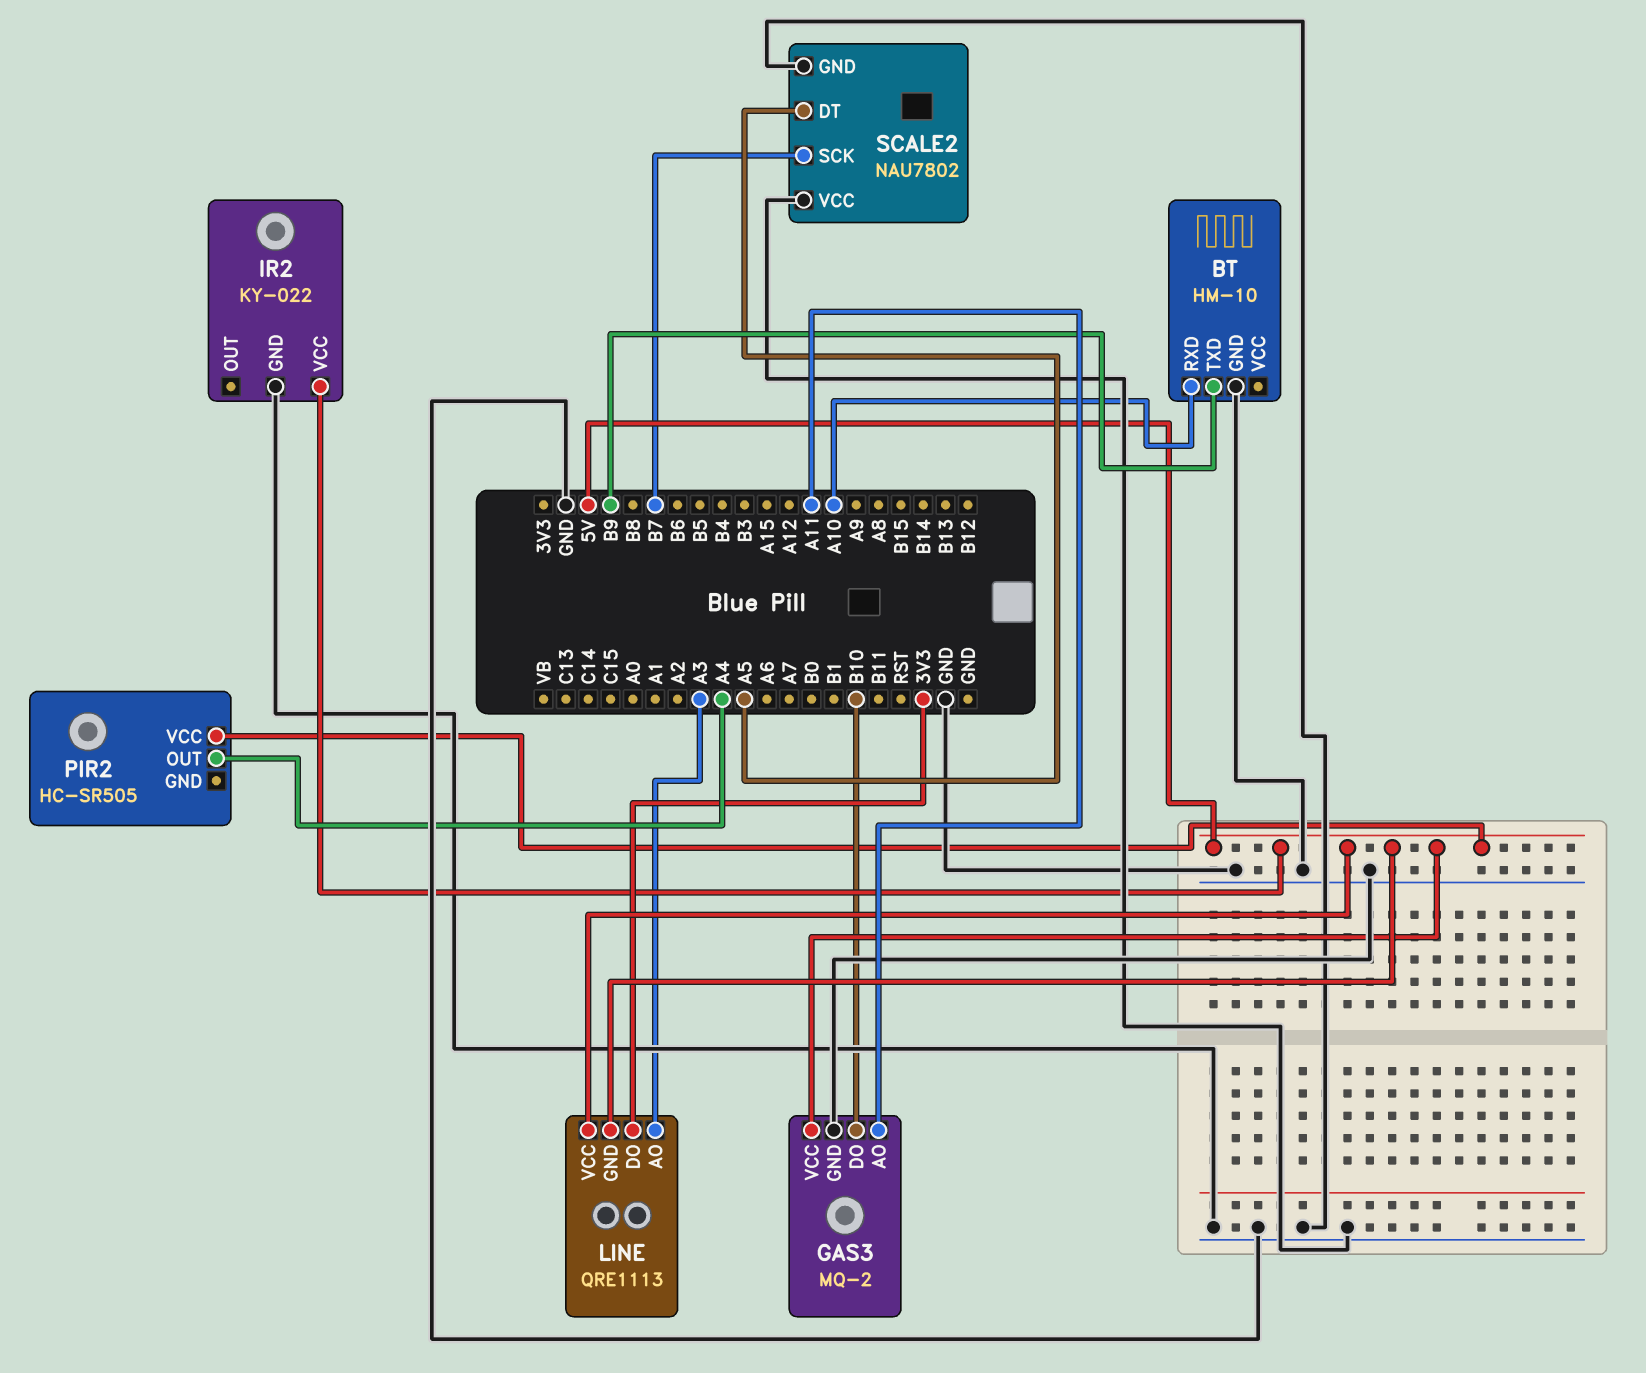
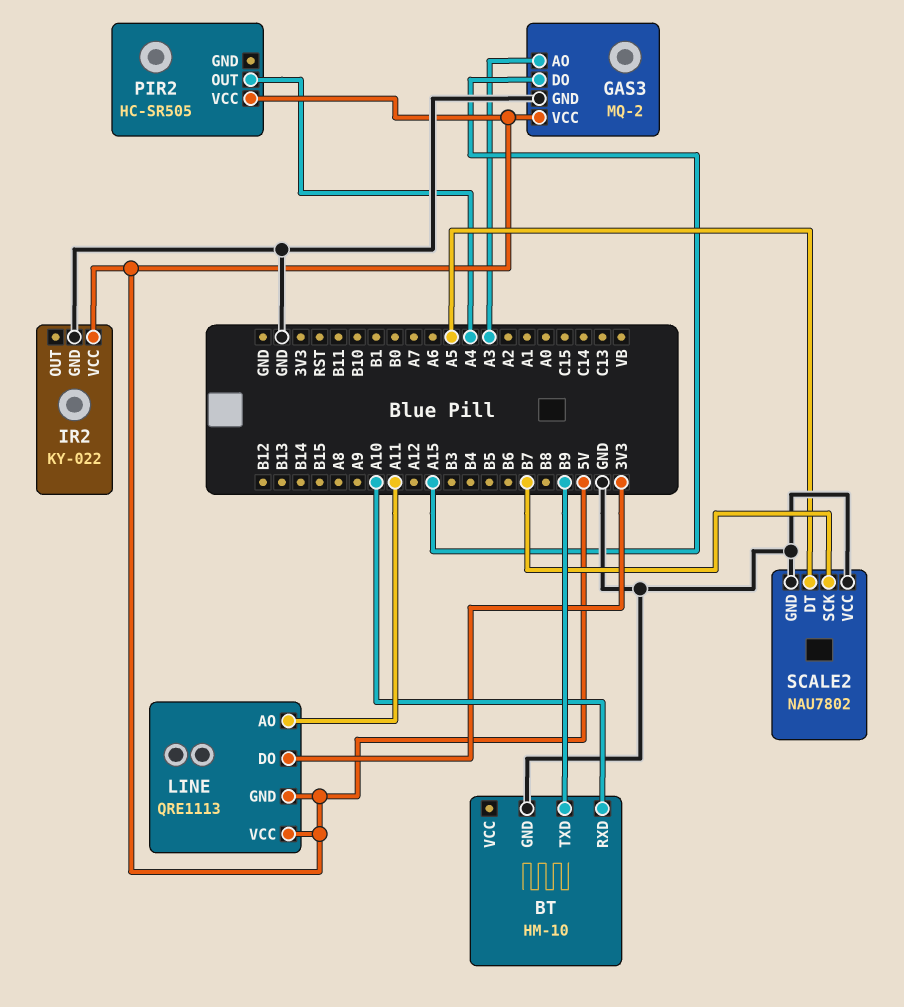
GAS3 pin AO: A11 -> A3
GAS3 pin DO: B10 -> A15
LINE pin AO: A3 -> A11

